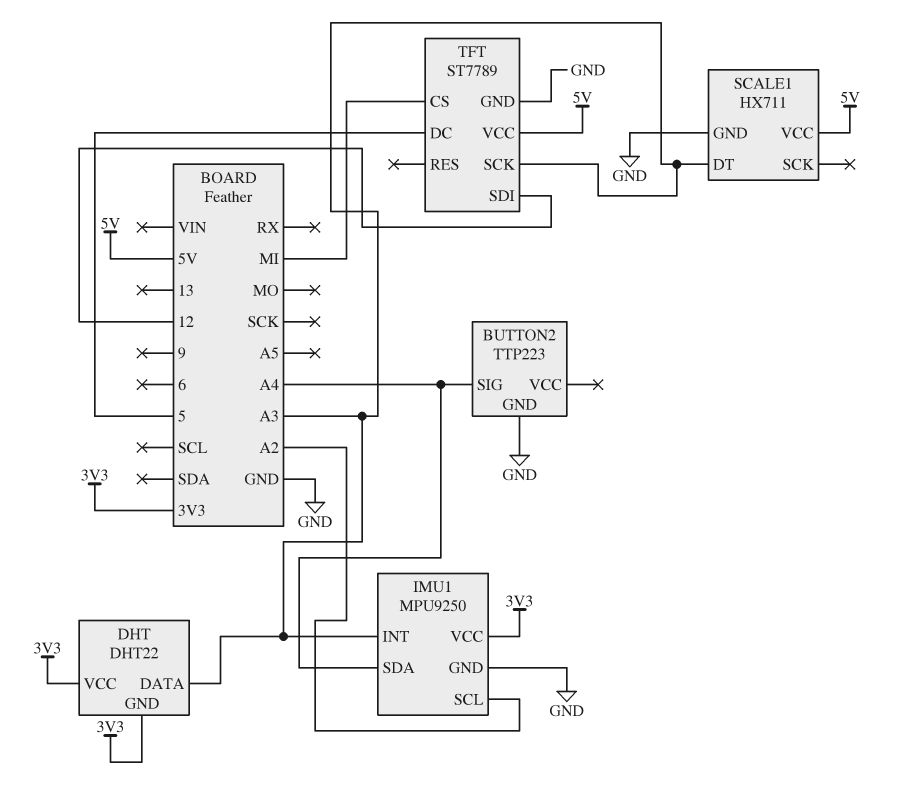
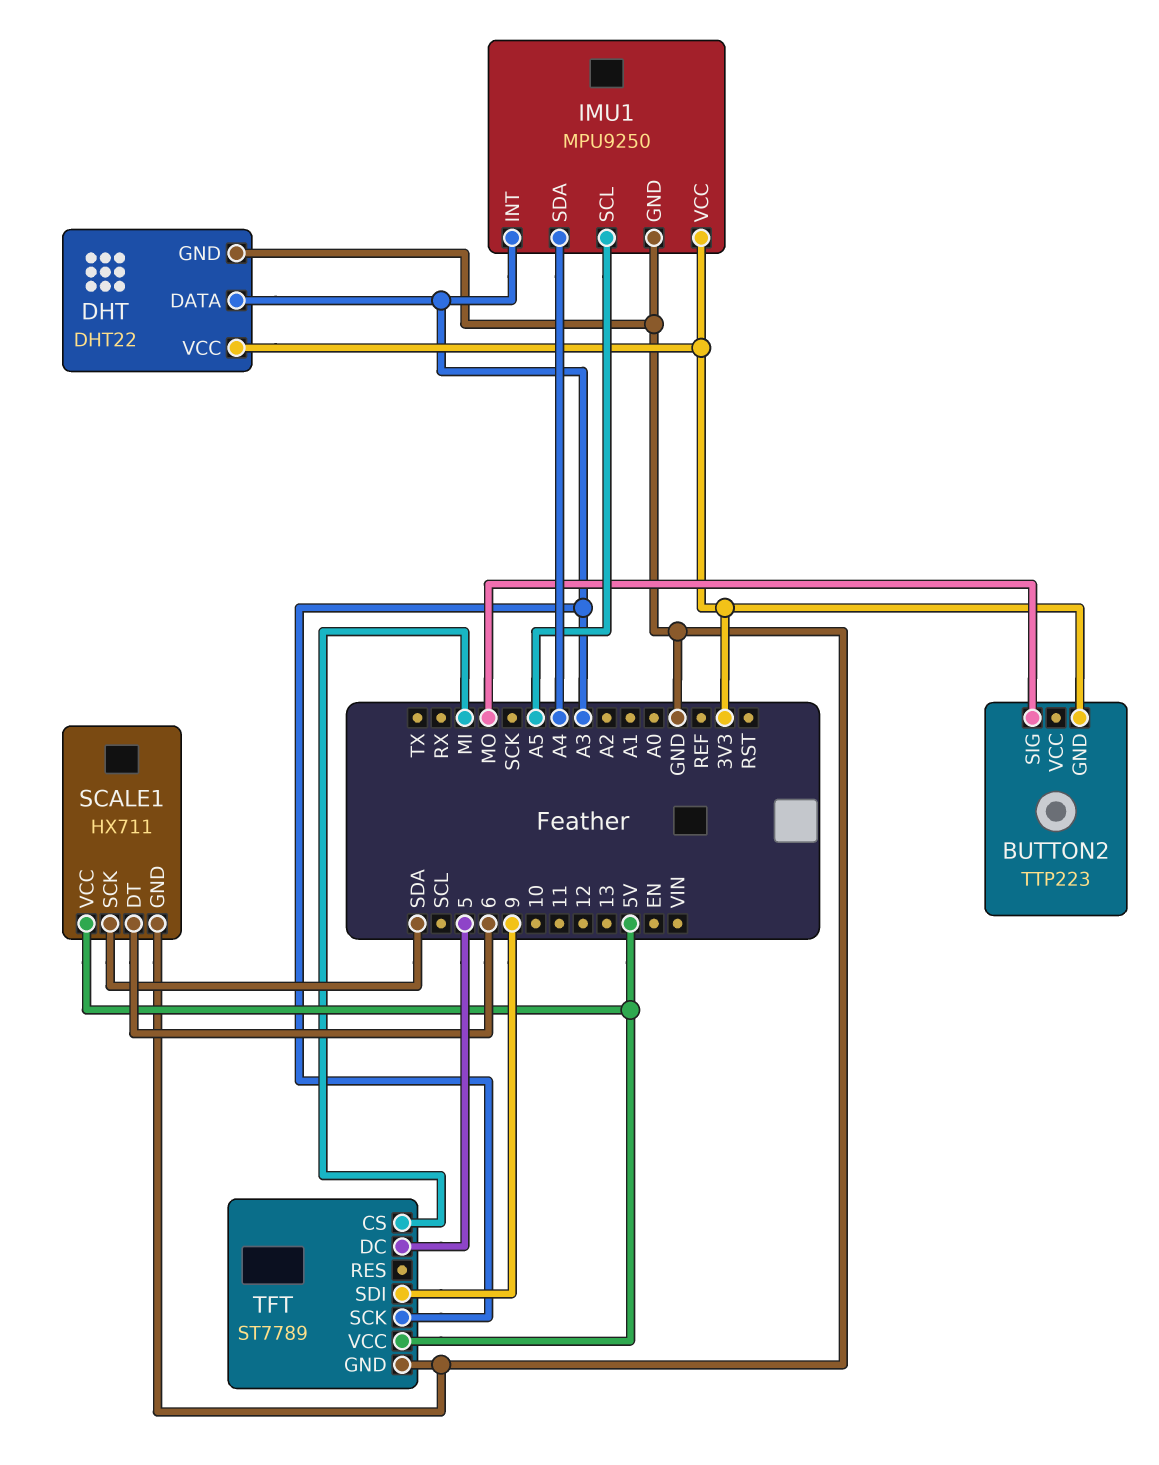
BUTTON2 pin GND: GND -> 3V3
BUTTON2 pin SIG: A4 -> MO
DHT pin GND: 3V3 -> GND
IMU1 pin SCL: A2 -> A5
SCALE1 pin DT: A3 -> 6
SCALE1 pin SCK: none -> SDA
TFT pin SDI: 12 -> 9

